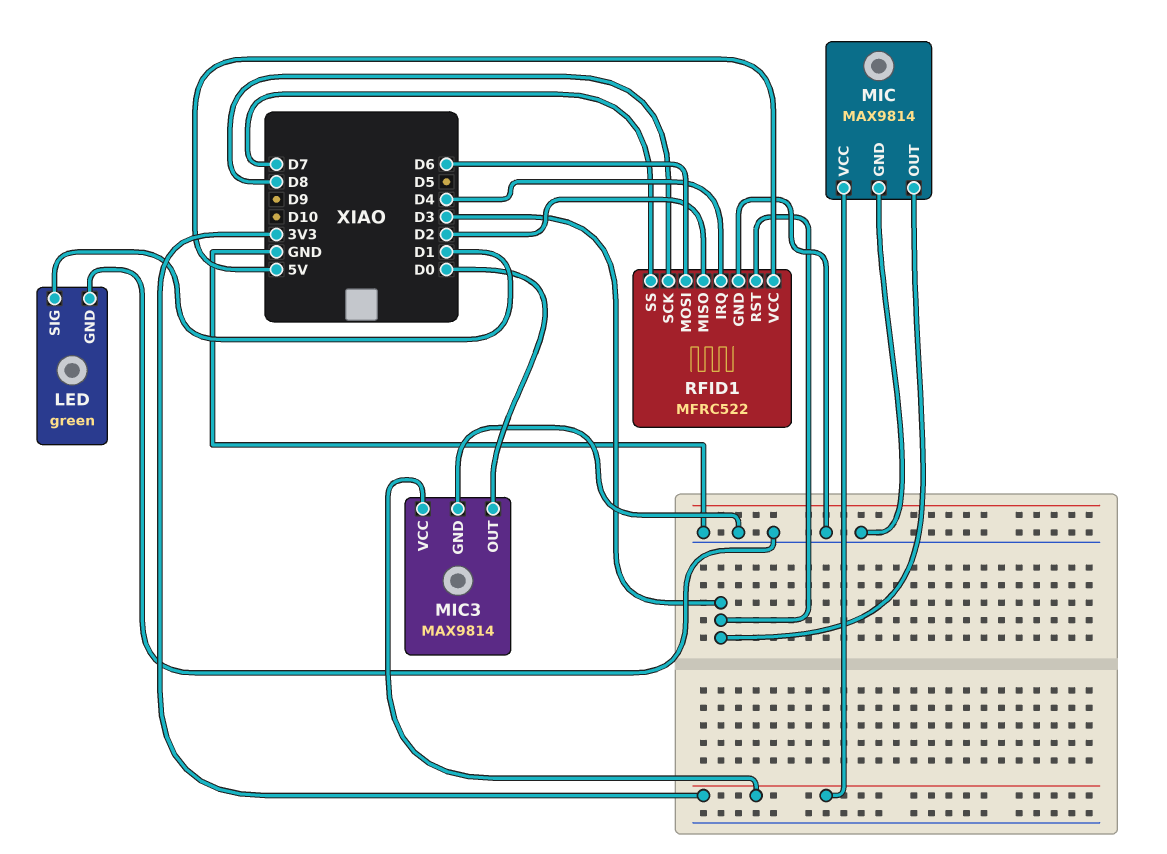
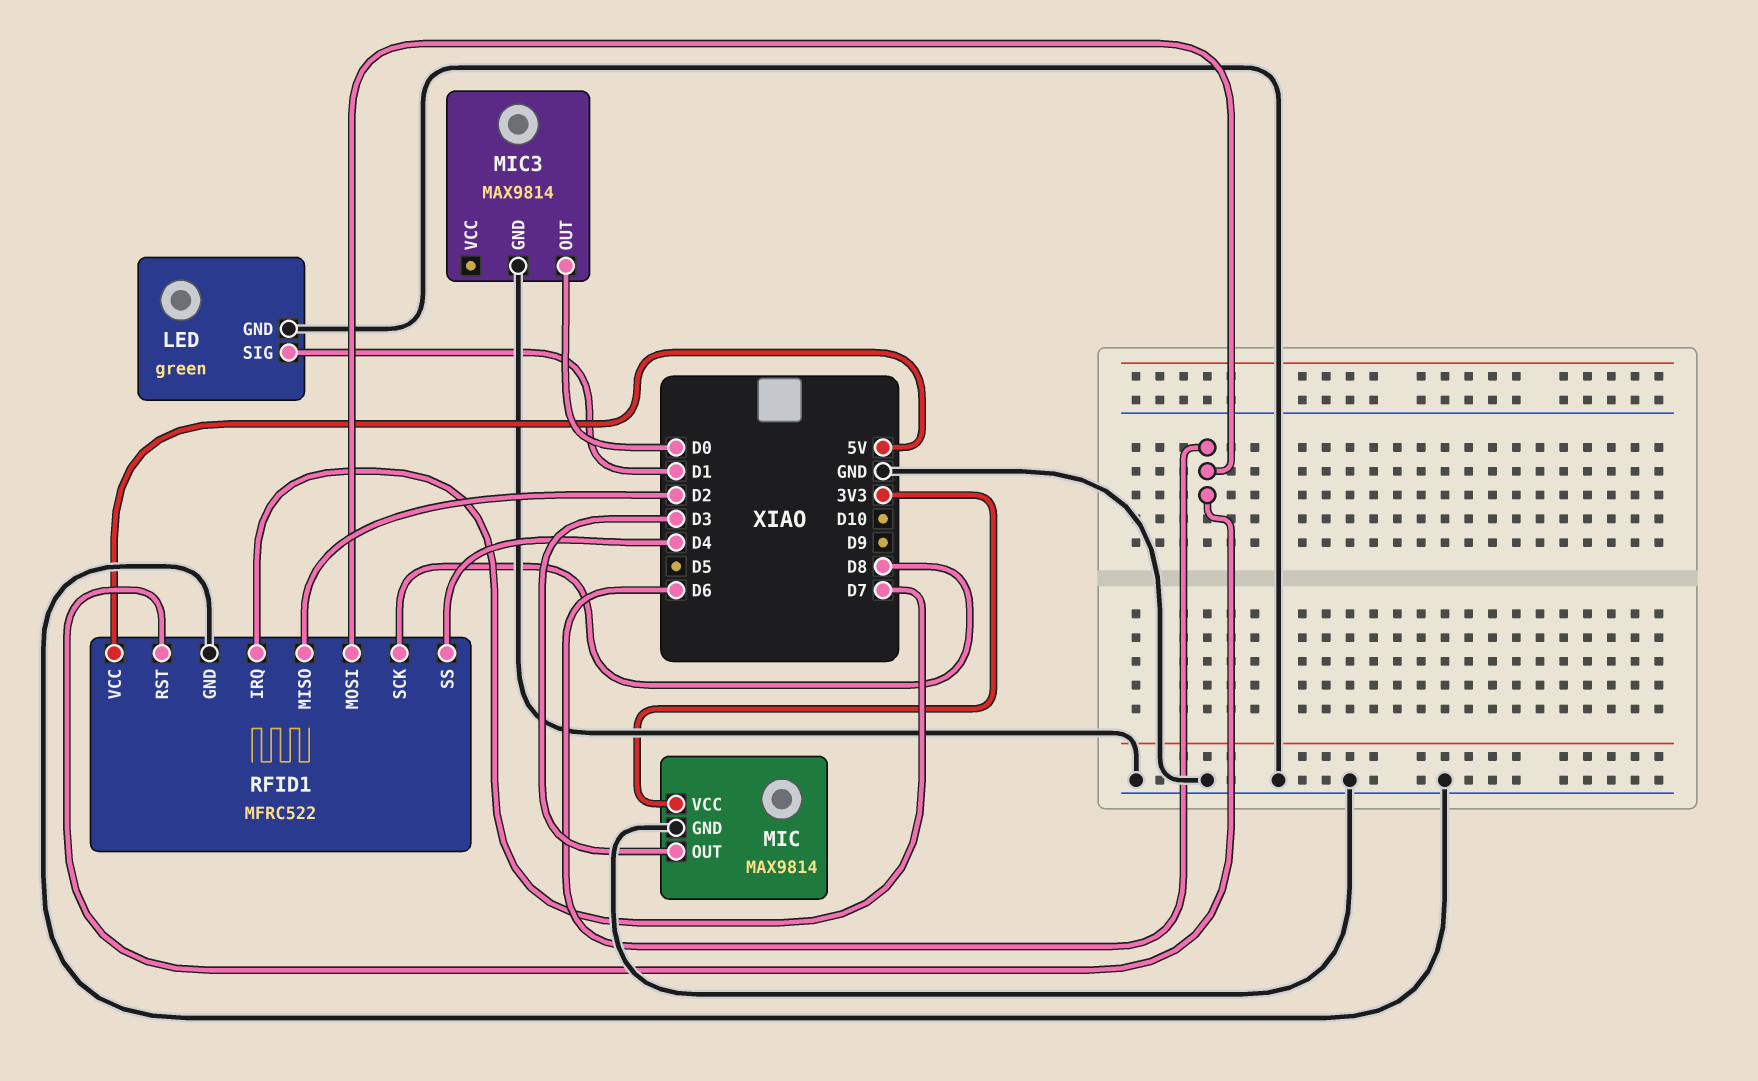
MIC3 pin VCC: 3V3 -> none
RFID1 pin IRQ: D4 -> D7
RFID1 pin RST: D3 -> D6
RFID1 pin SS: D7 -> D4

